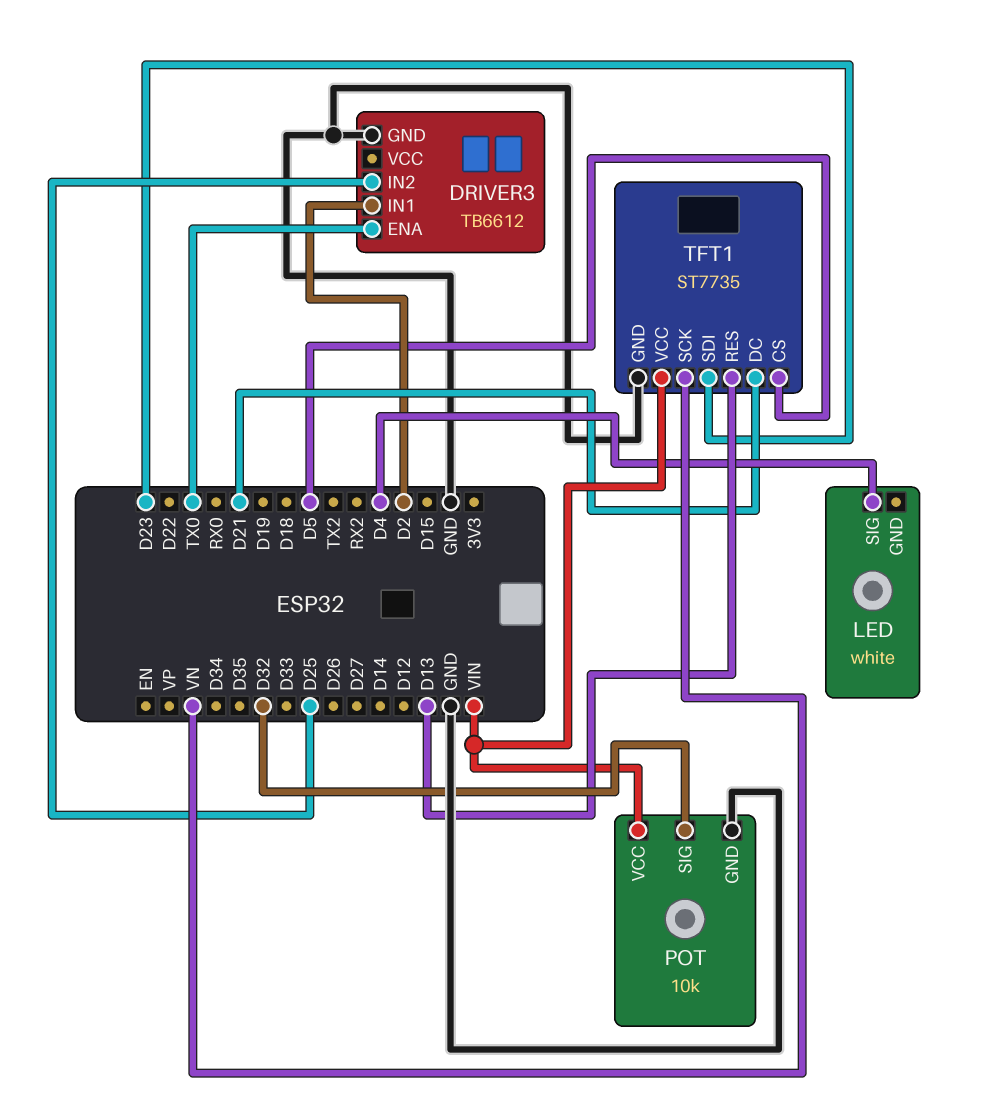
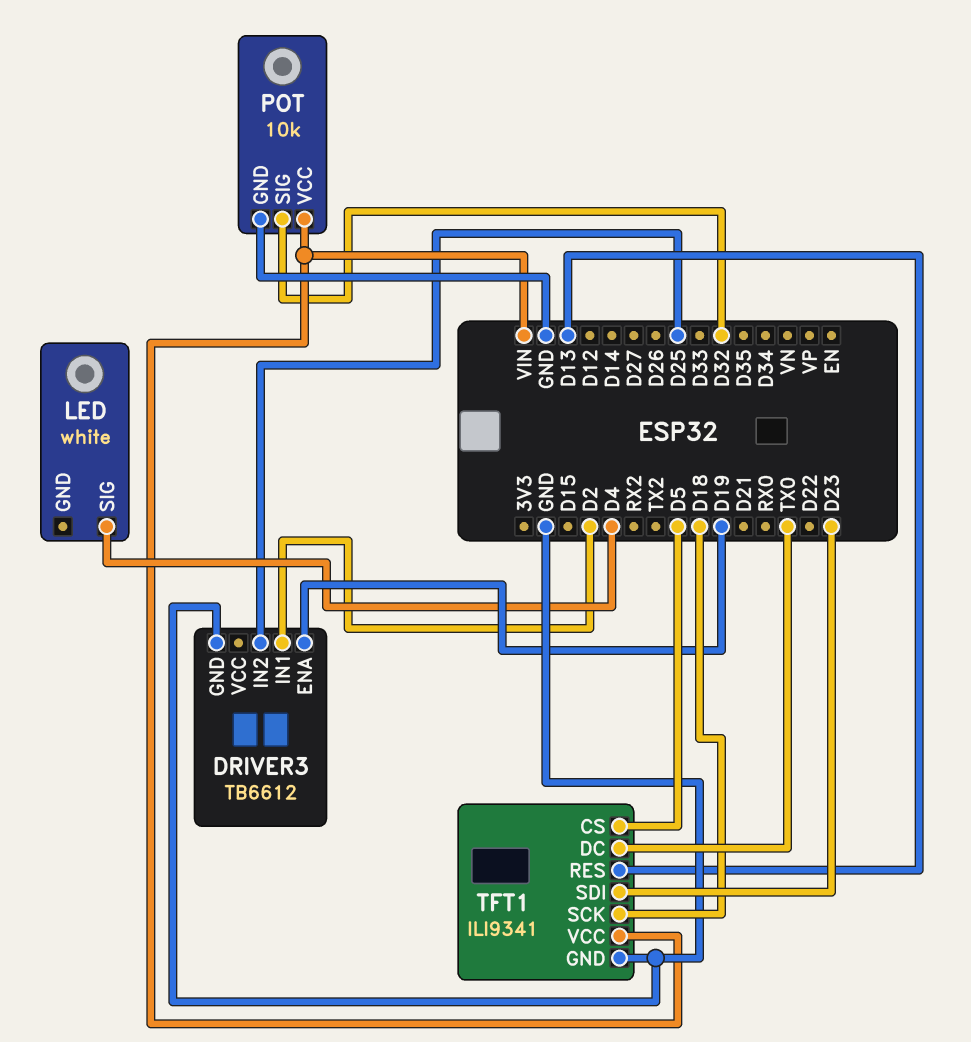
DRIVER3 pin ENA: TX0 -> D19
TFT1: ST7735 -> ILI9341
TFT1 pin DC: D21 -> TX0
TFT1 pin SCK: VN -> D18

